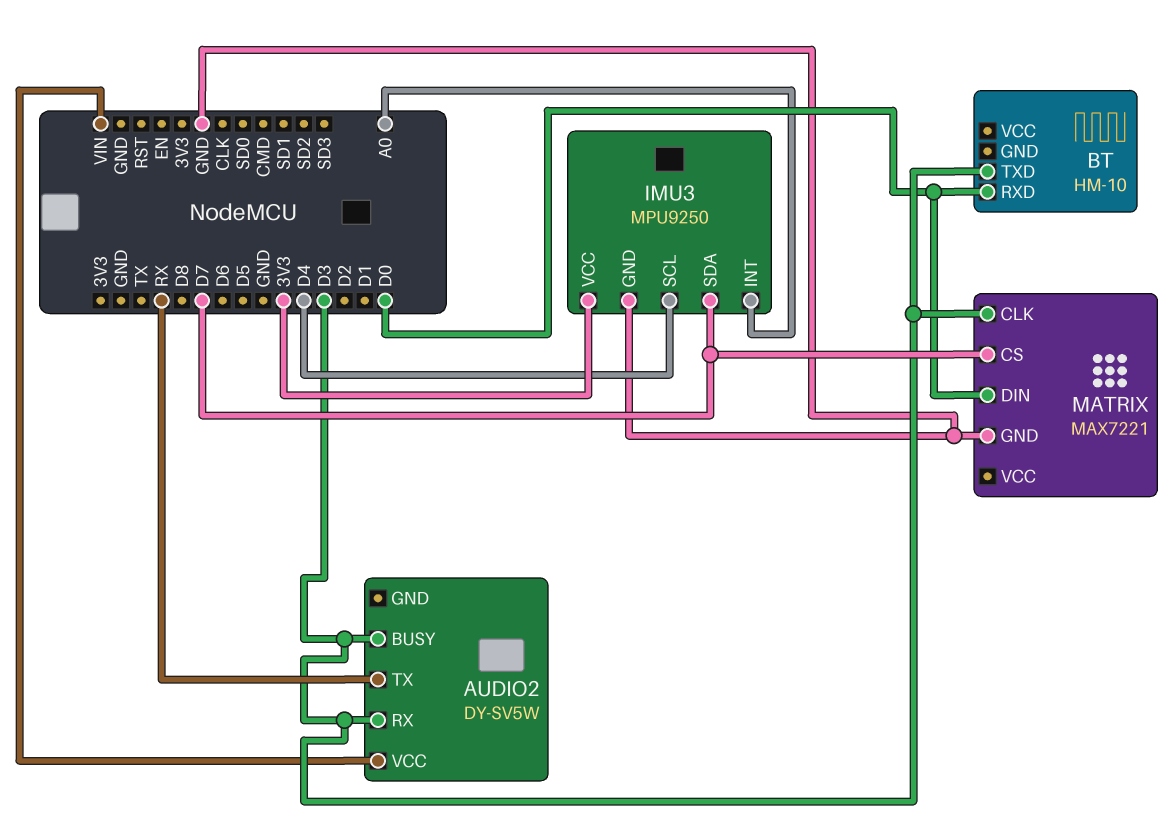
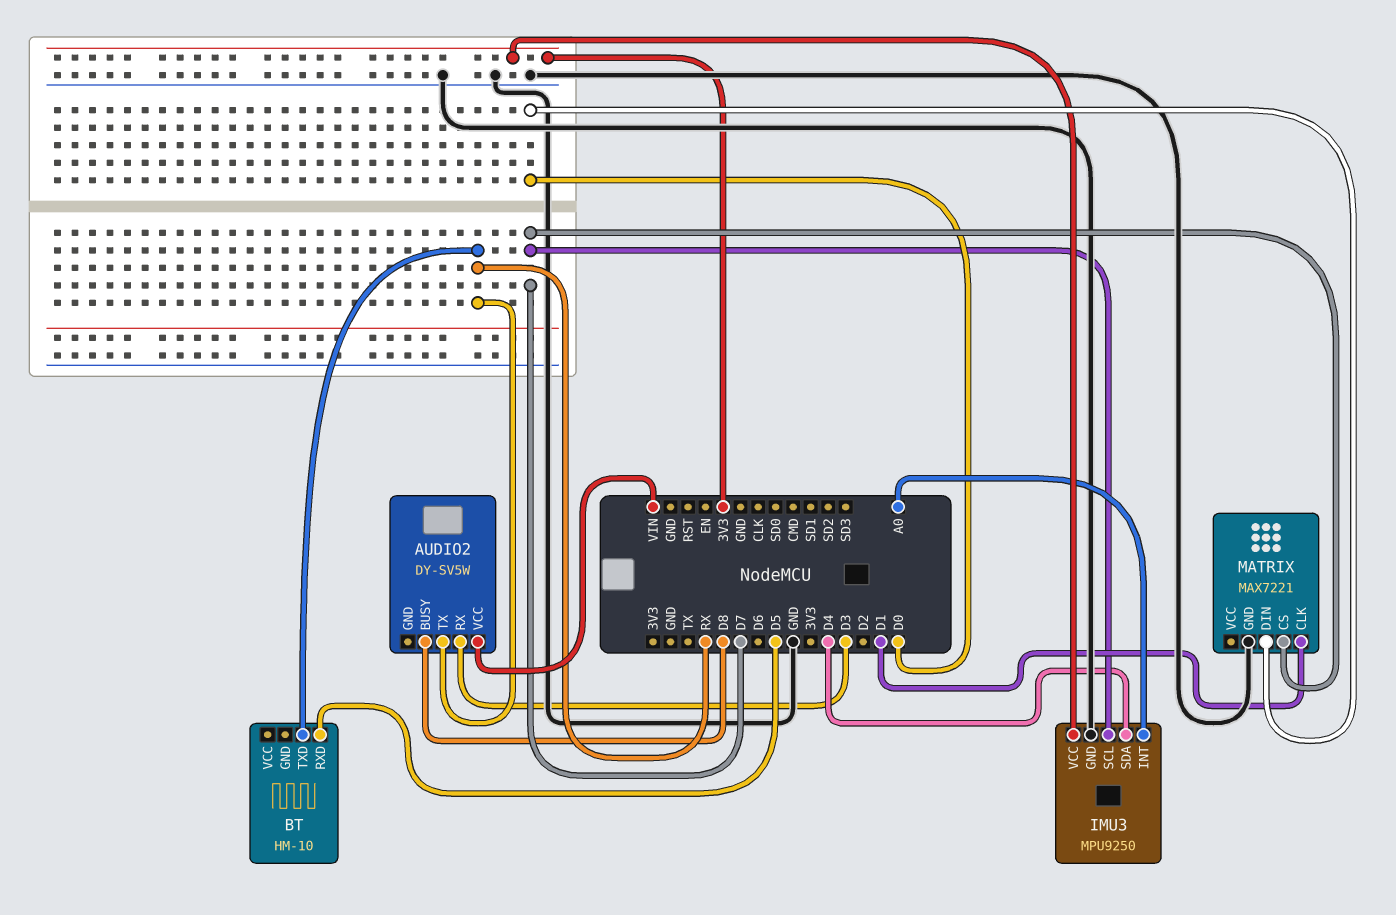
AUDIO2 pin BUSY: D3 -> D8
BT pin RXD: D0 -> D5
BT pin TXD: D3 -> RX
IMU3 pin SCL: D4 -> D7
IMU3 pin SDA: D7 -> D4
MATRIX pin CLK: D3 -> D1

